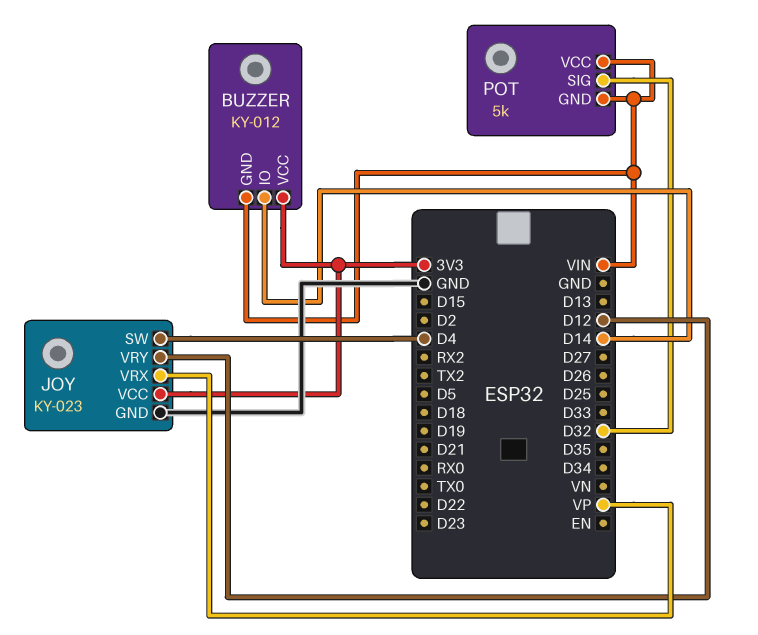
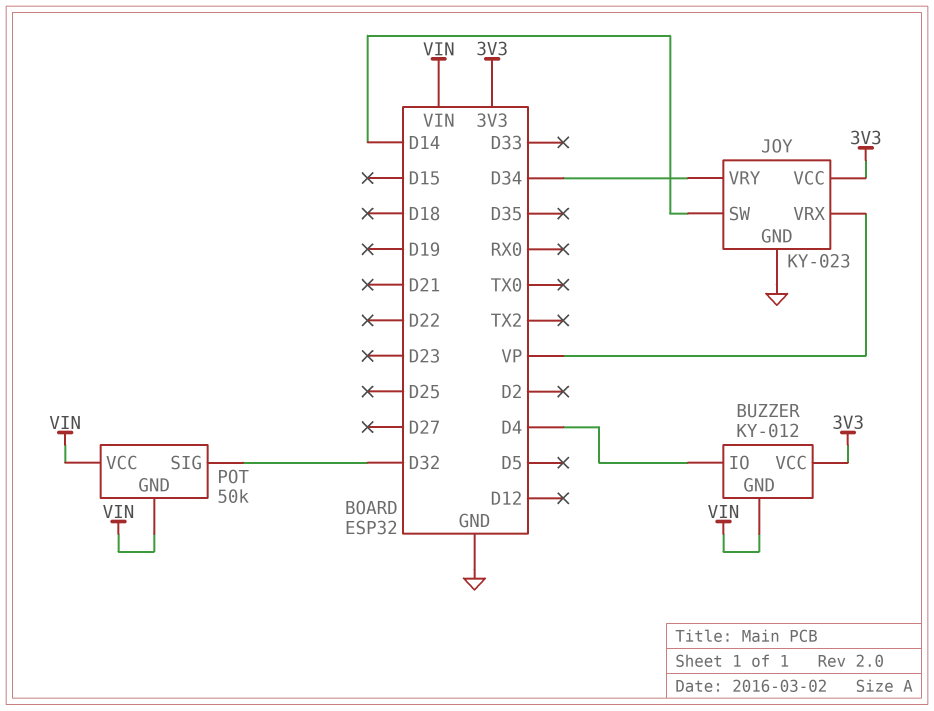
BUZZER pin IO: D14 -> D4
JOY pin SW: D4 -> D14
JOY pin VRY: D12 -> D34
POT: 5k -> 50k

